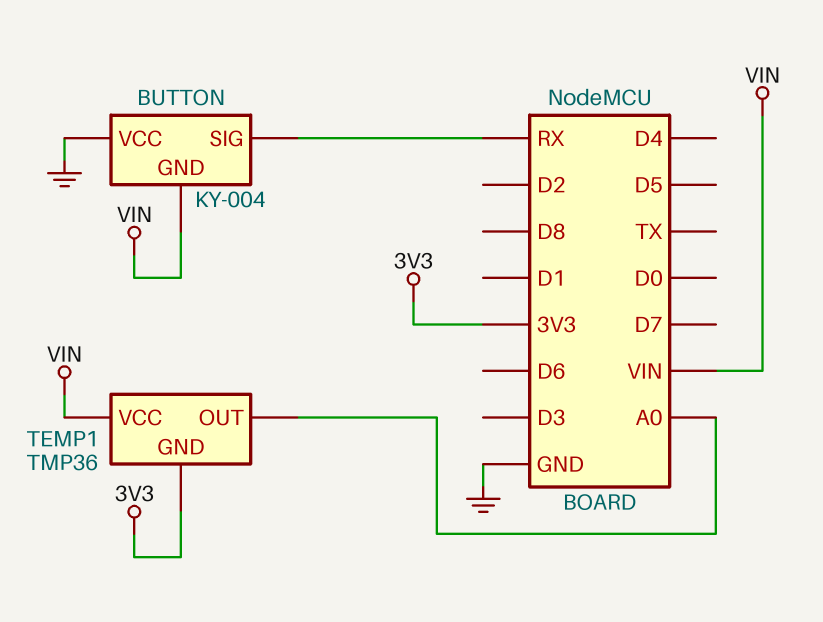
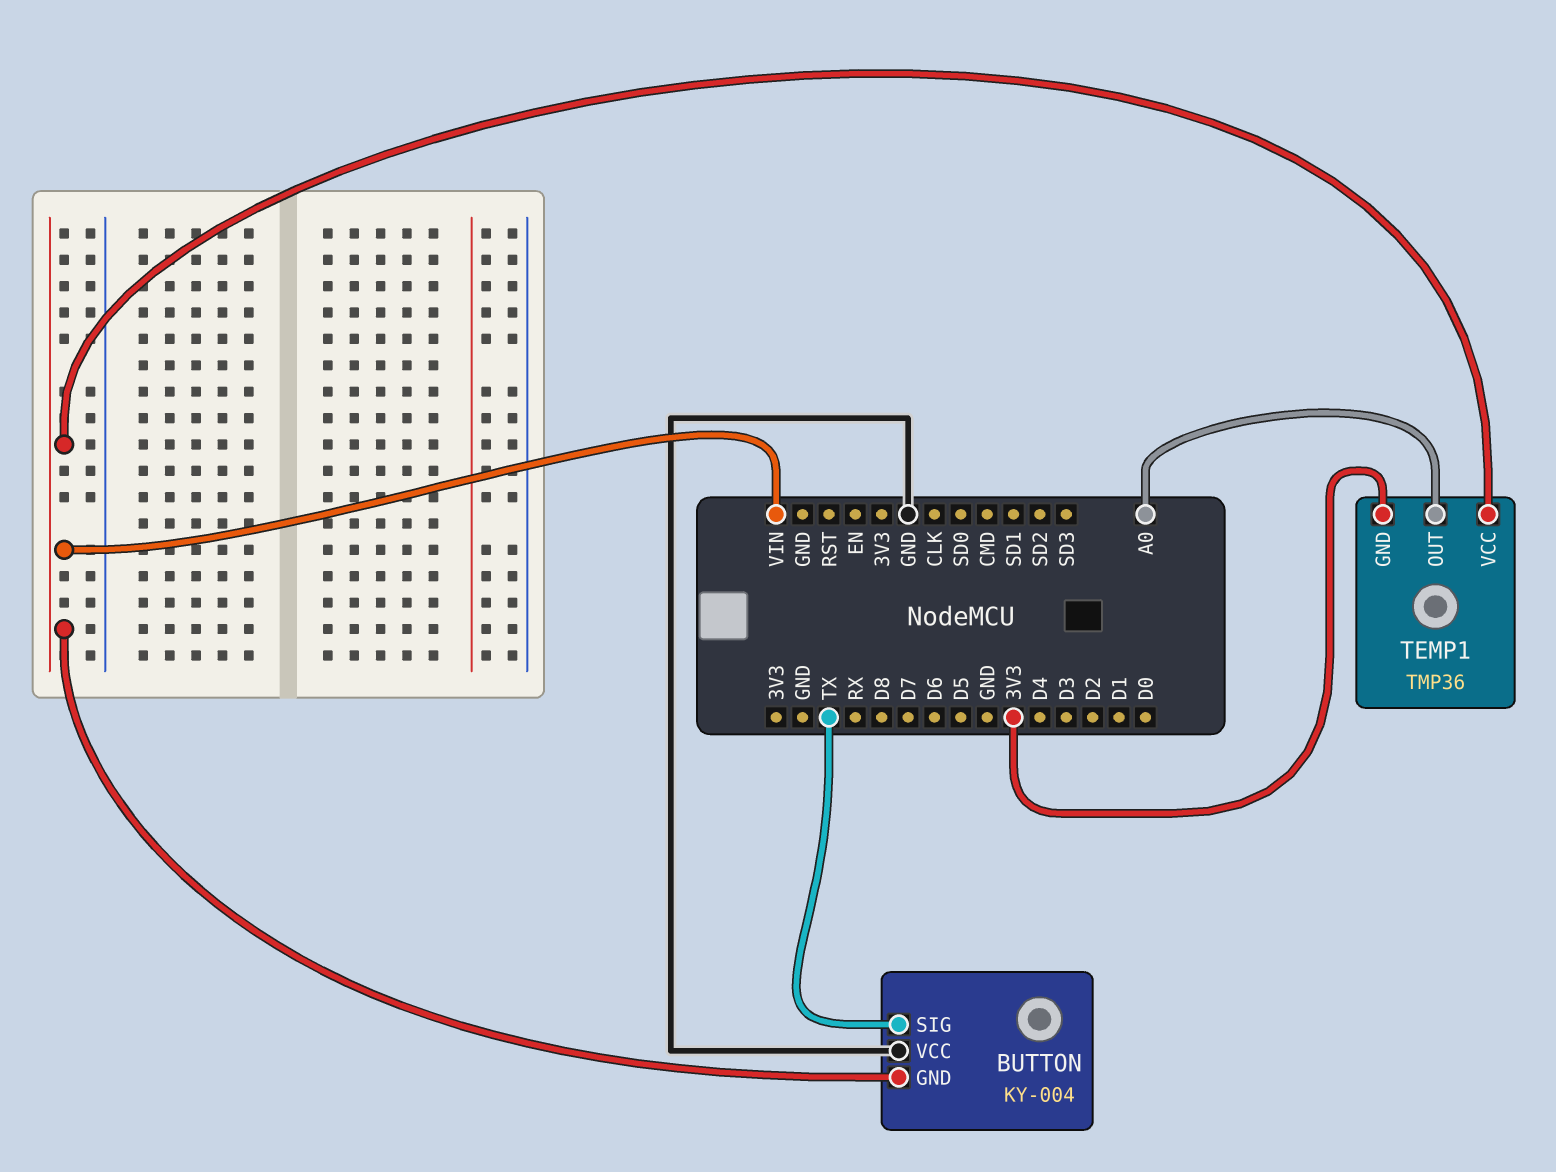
BUTTON pin SIG: RX -> TX

